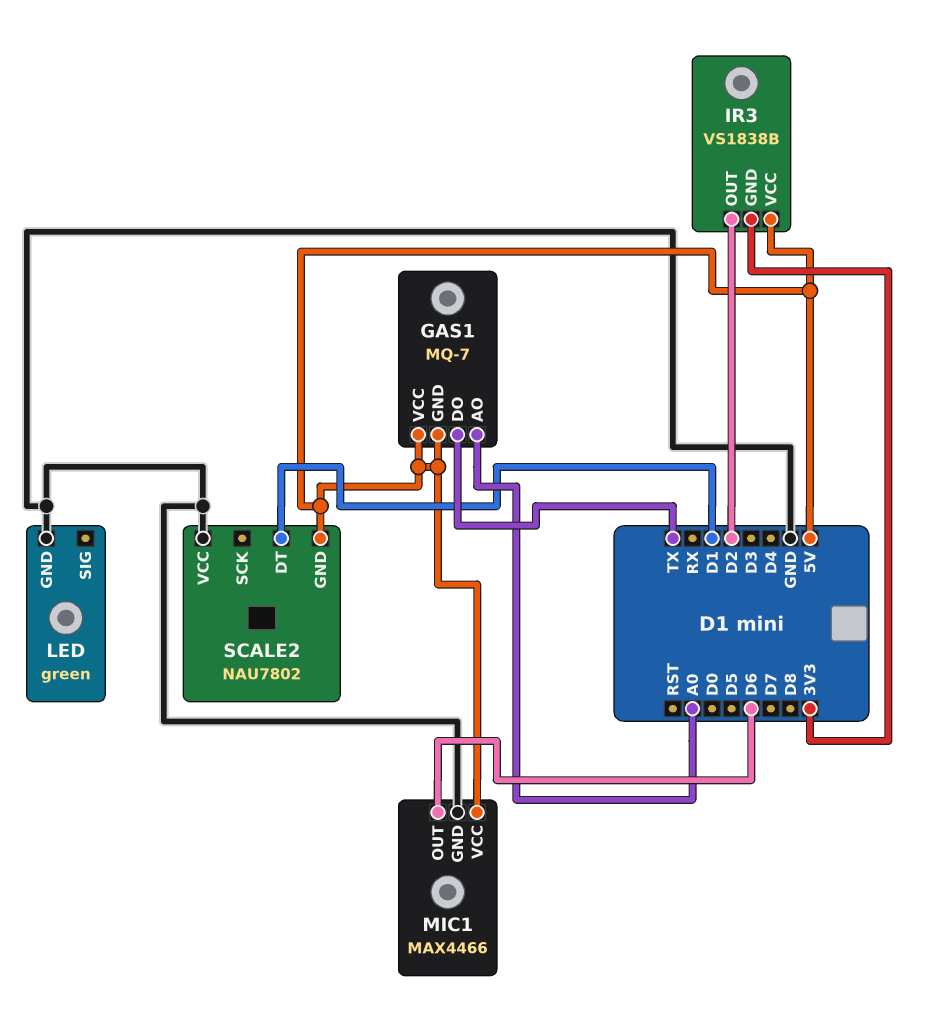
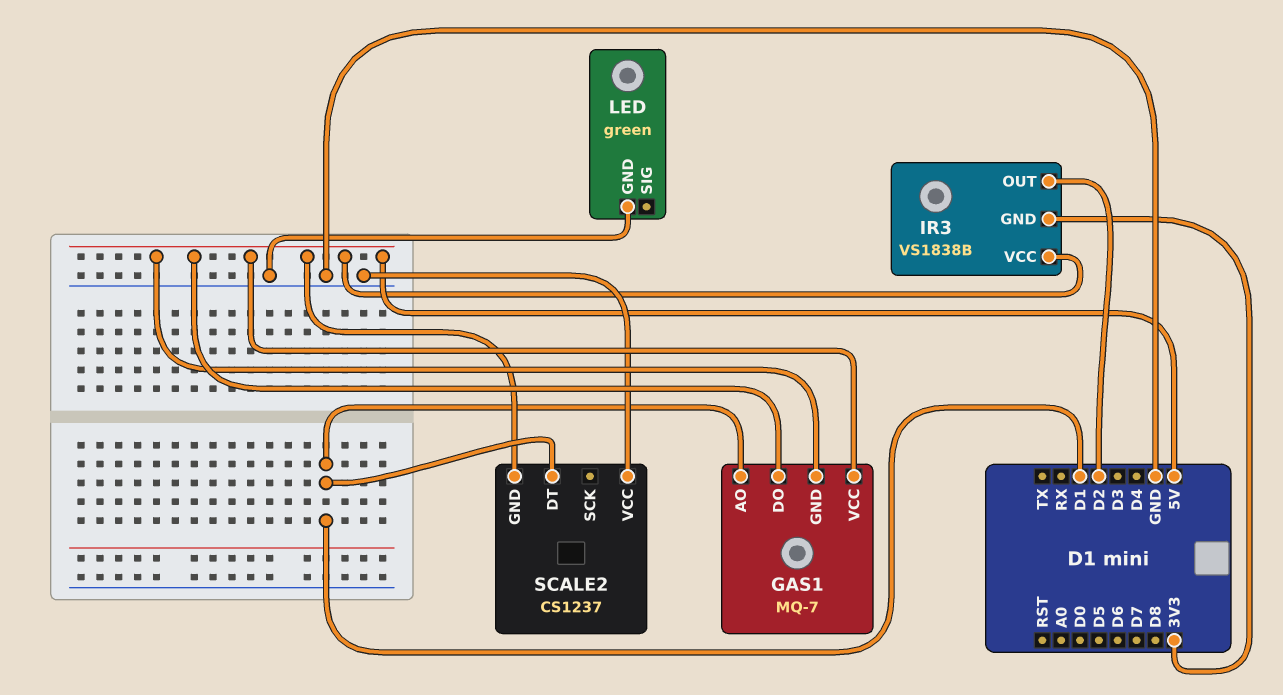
GAS1 pin AO: A0 -> D1
GAS1 pin DO: TX -> 5V
MIC1: MAX4466 -> none
MIC1 pin GND: GND -> none
MIC1 pin OUT: D6 -> none
MIC1 pin VCC: 5V -> none
SCALE2: NAU7802 -> CS1237

